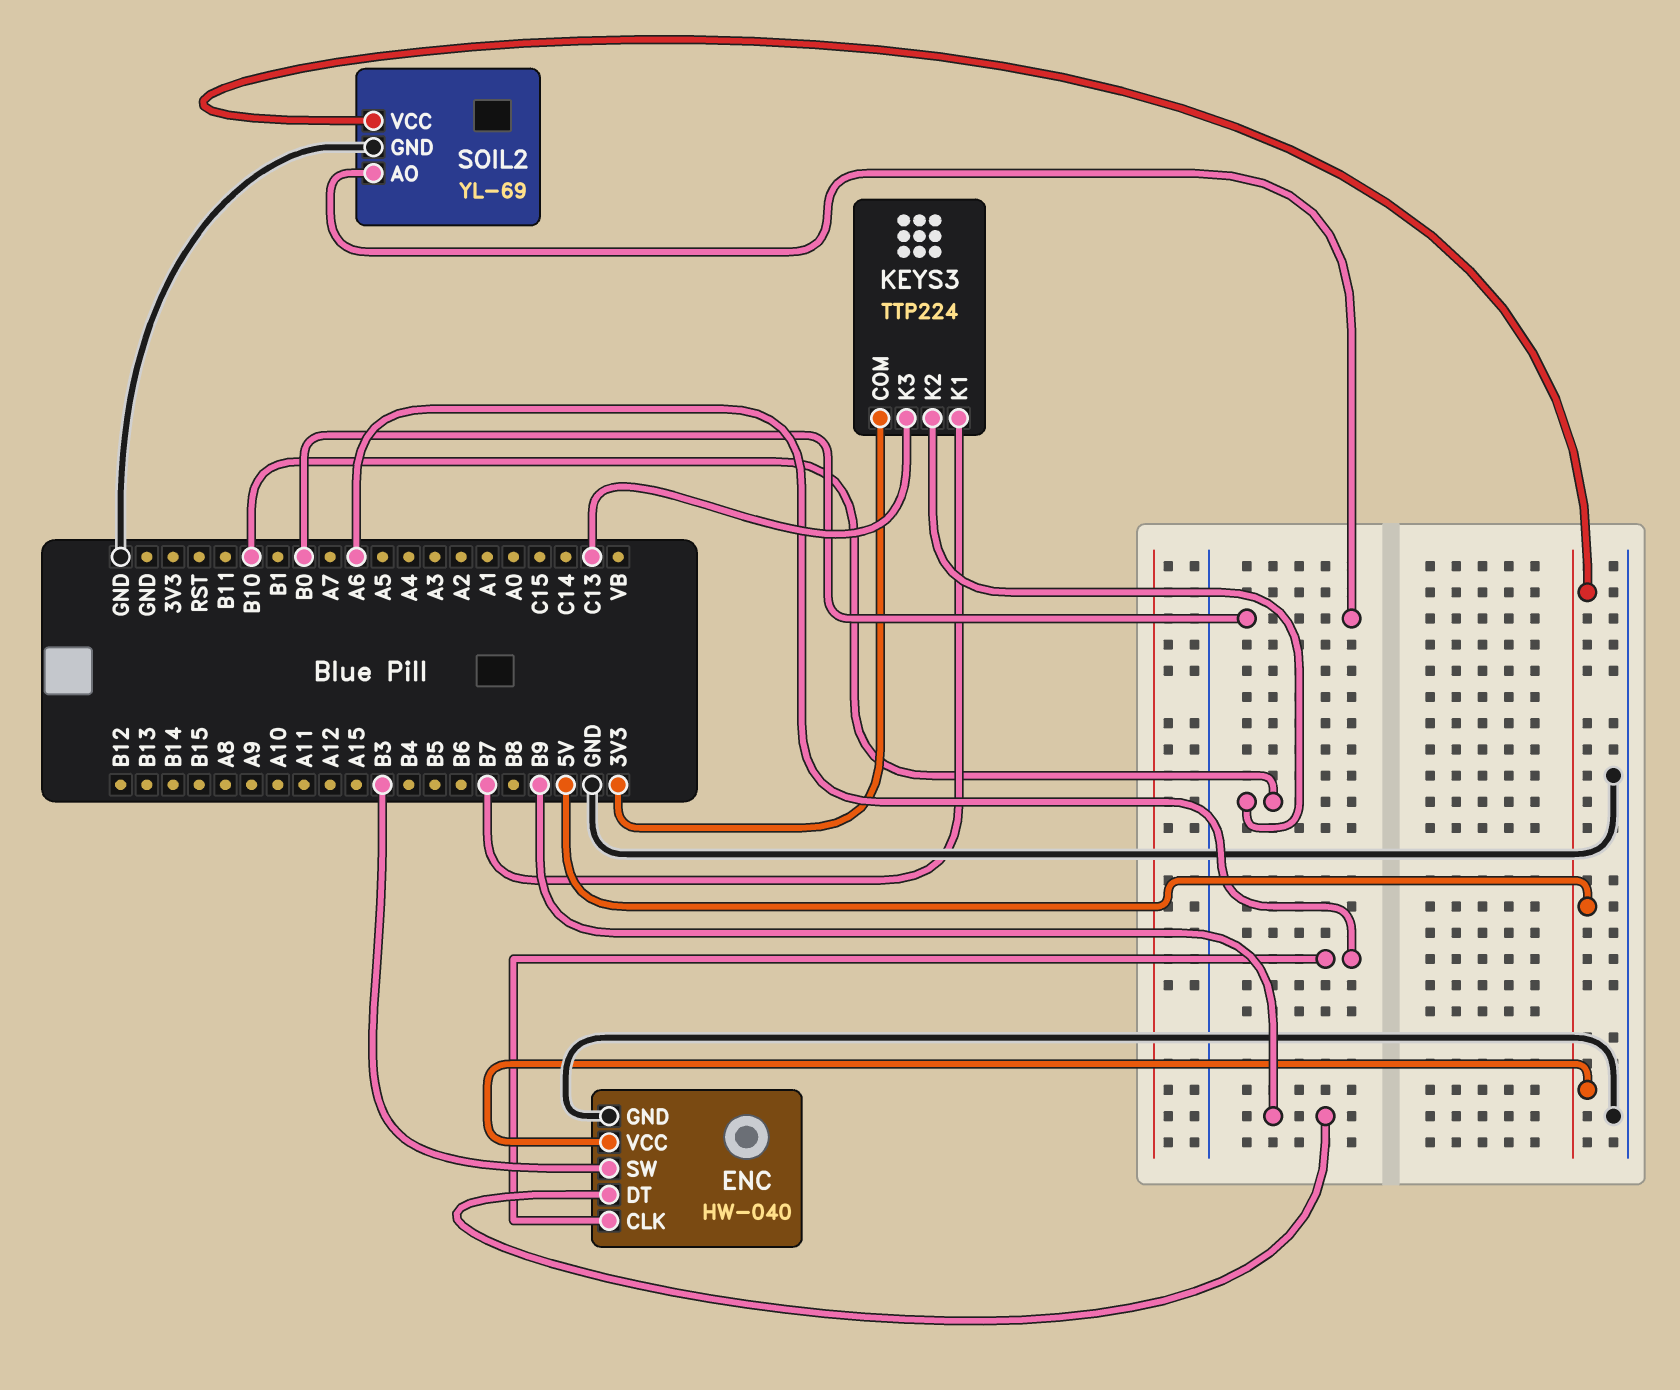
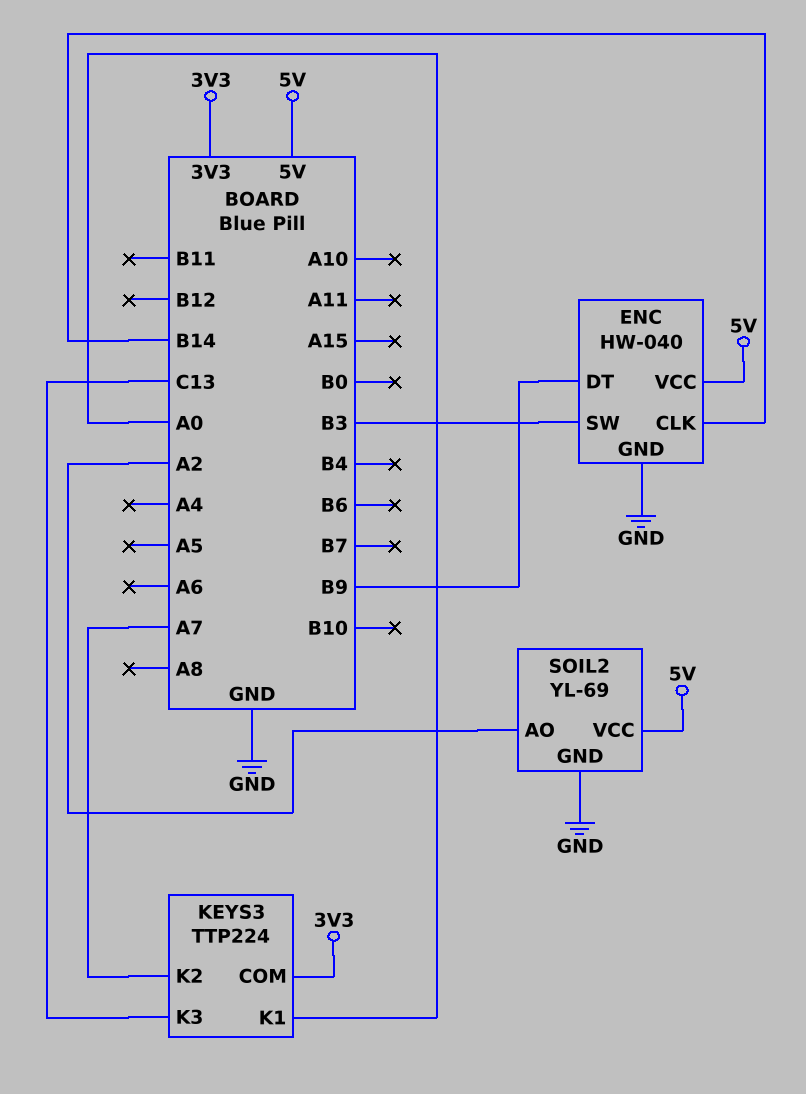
ENC pin CLK: A6 -> B14
KEYS3 pin K1: B7 -> A0
KEYS3 pin K2: B10 -> A7
SOIL2 pin AO: B0 -> A2

